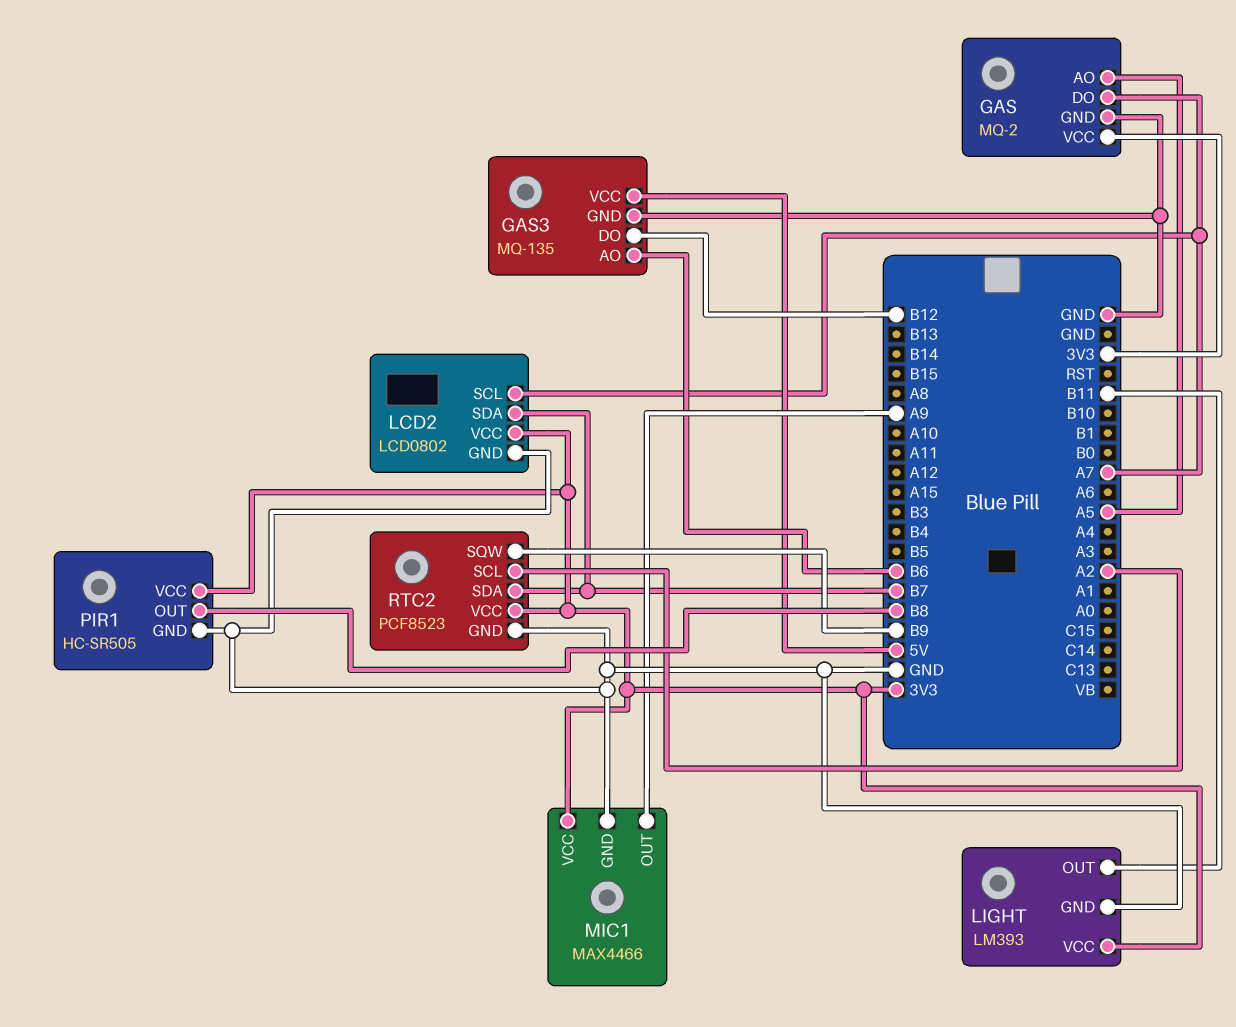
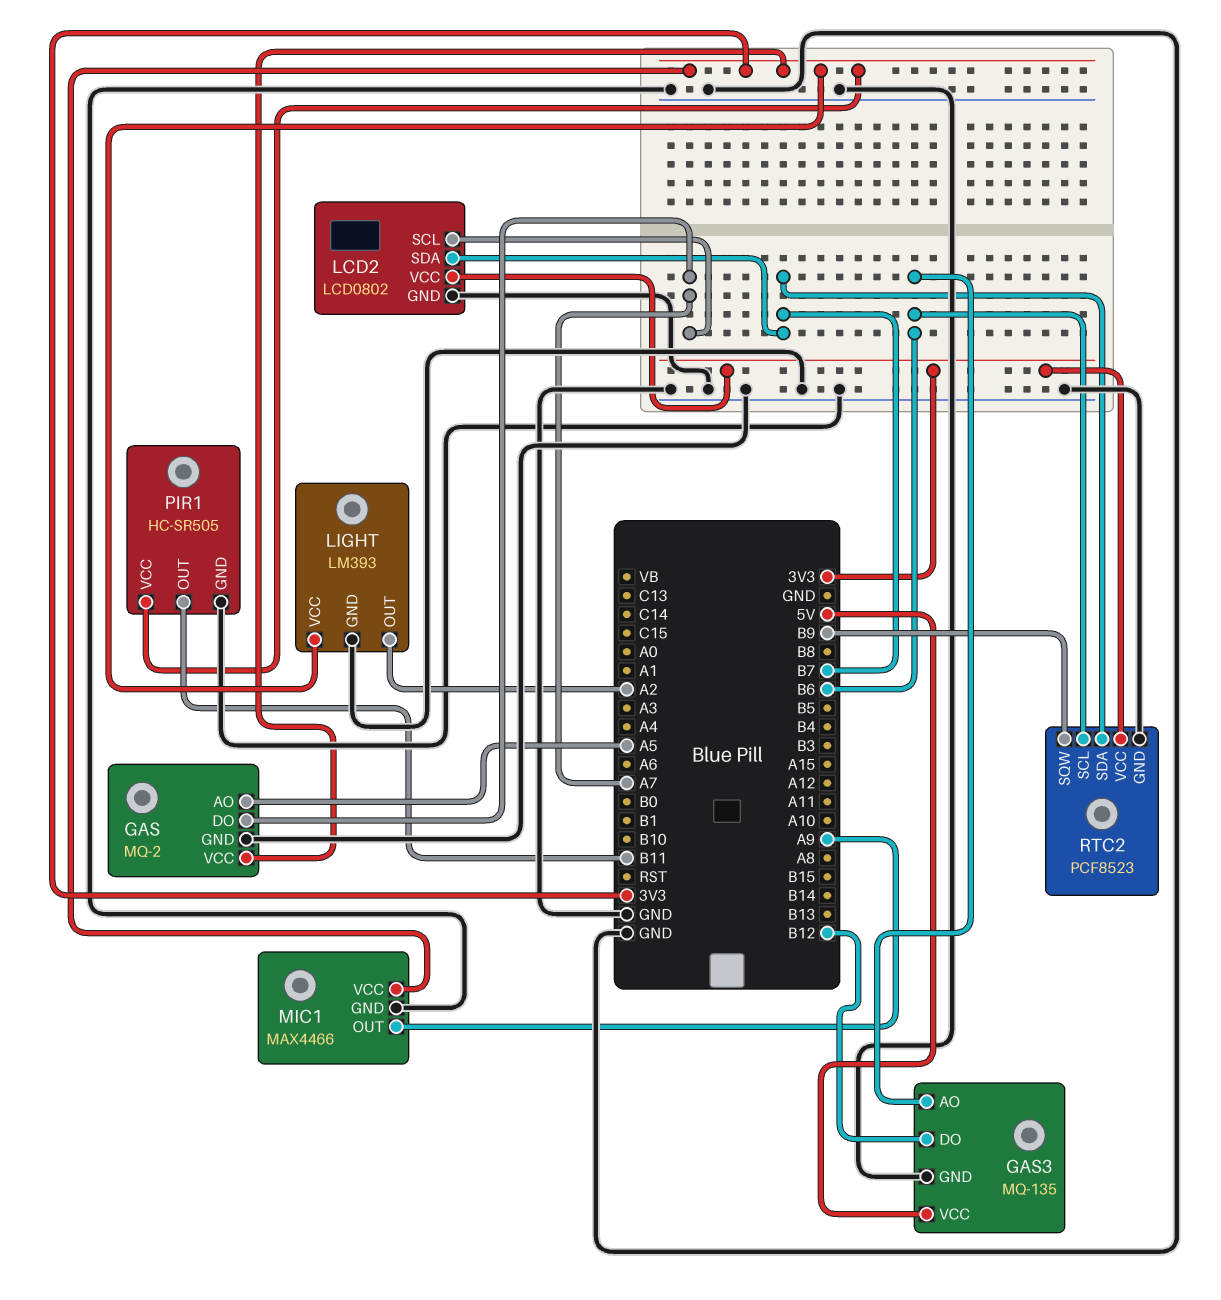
LIGHT pin OUT: B11 -> A2
PIR1 pin OUT: B8 -> B11
RTC2 pin SCL: A2 -> B6

